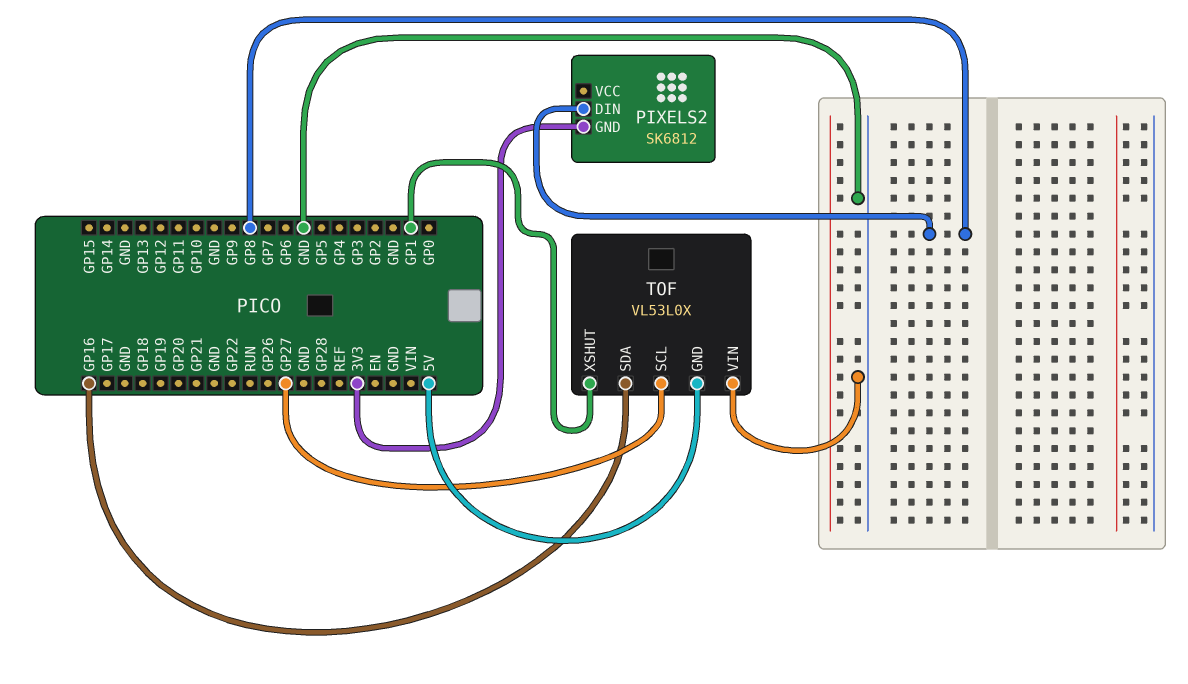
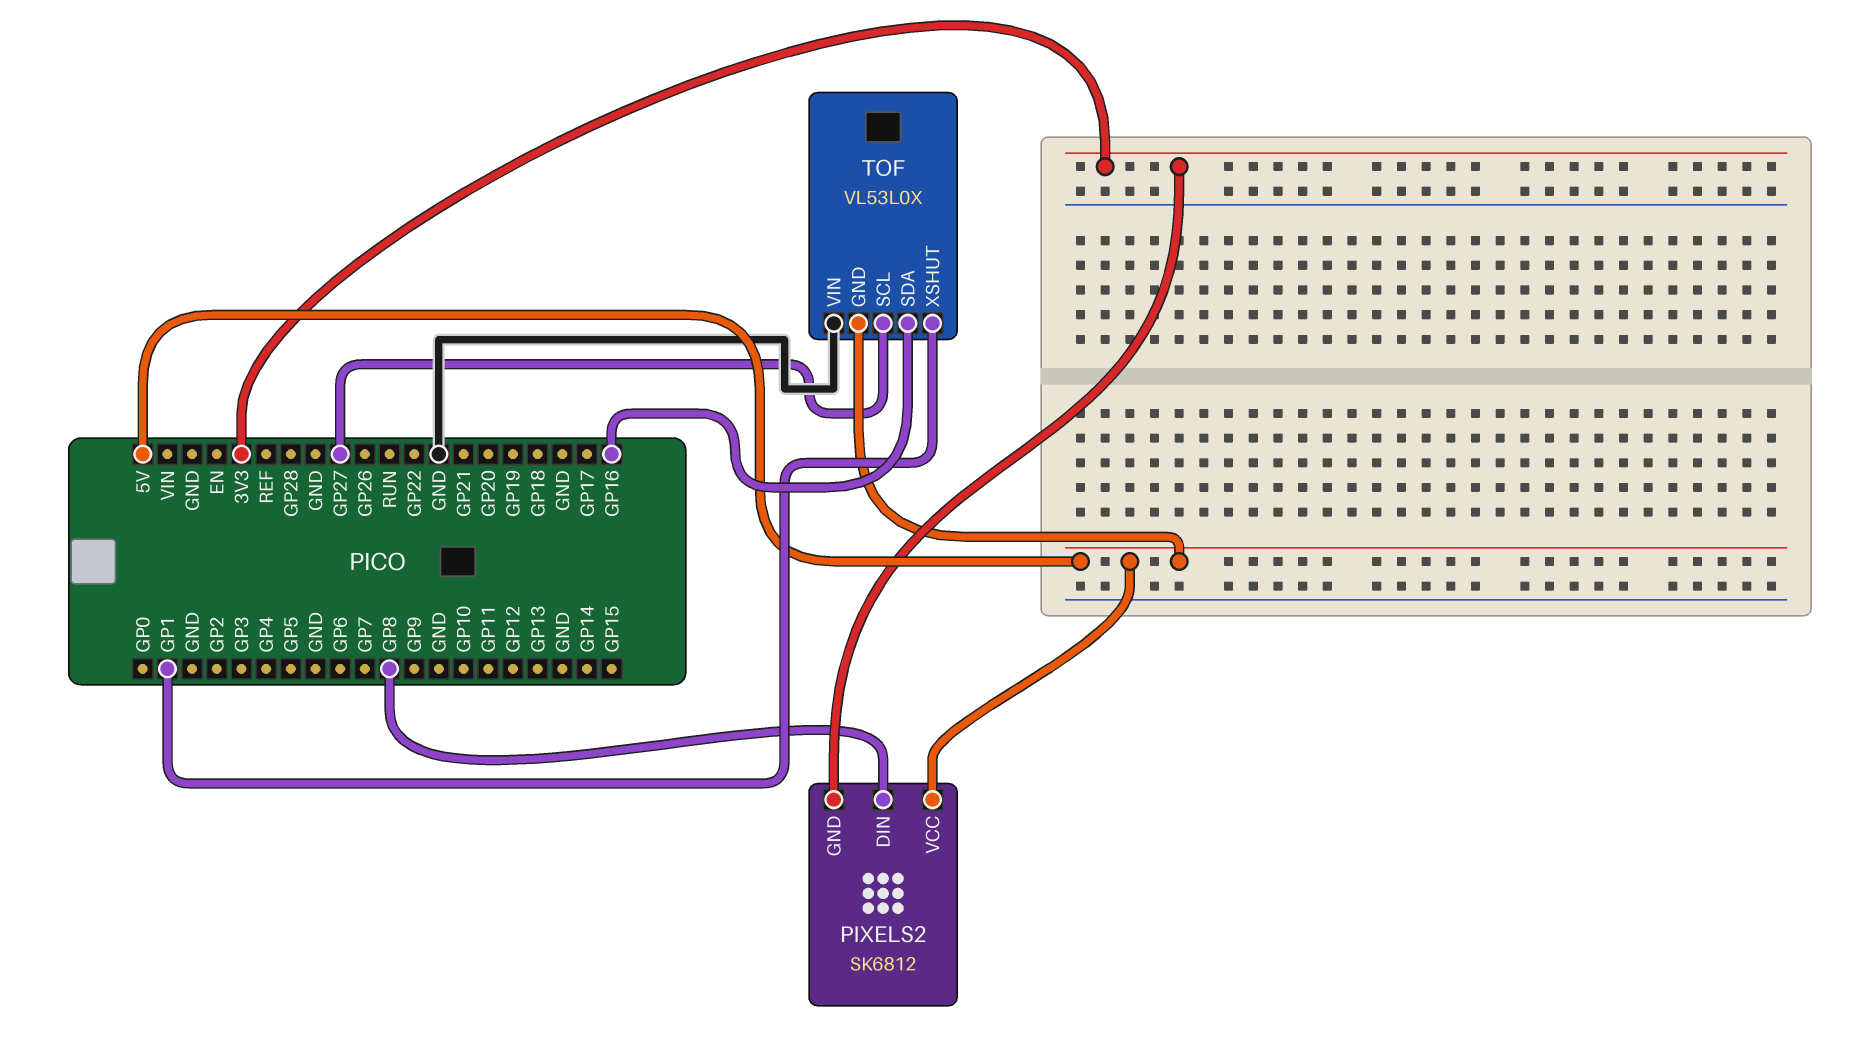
PIXELS2 pin VCC: none -> 5V

